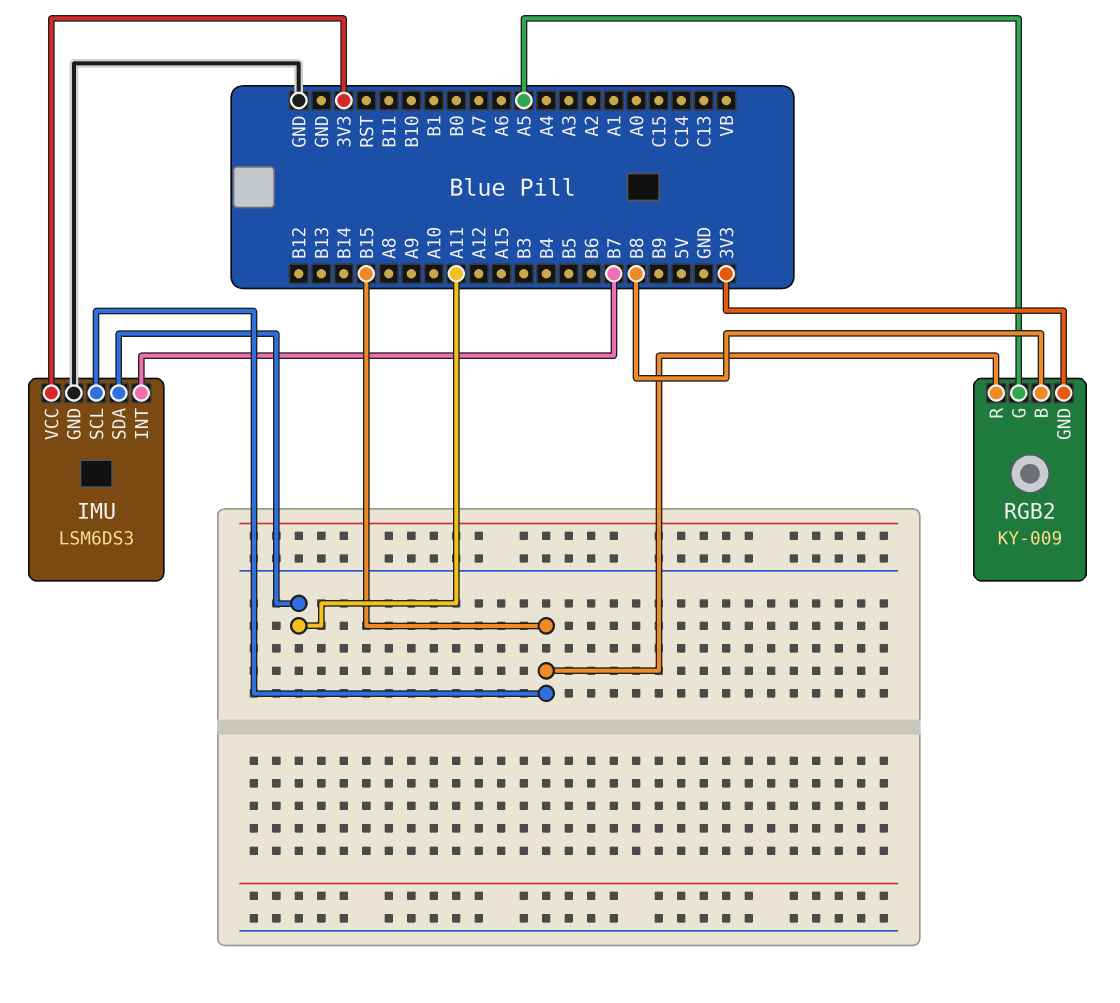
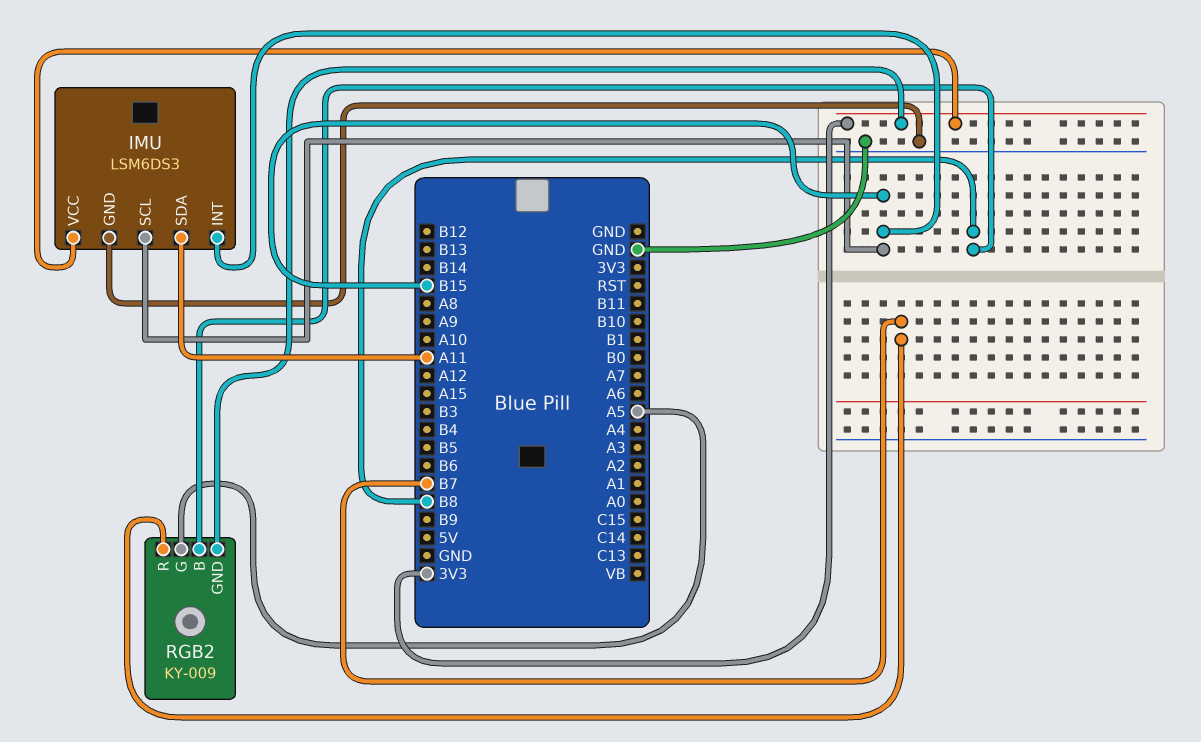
IMU pin INT: B7 -> B15
RGB2 pin R: B15 -> B7

